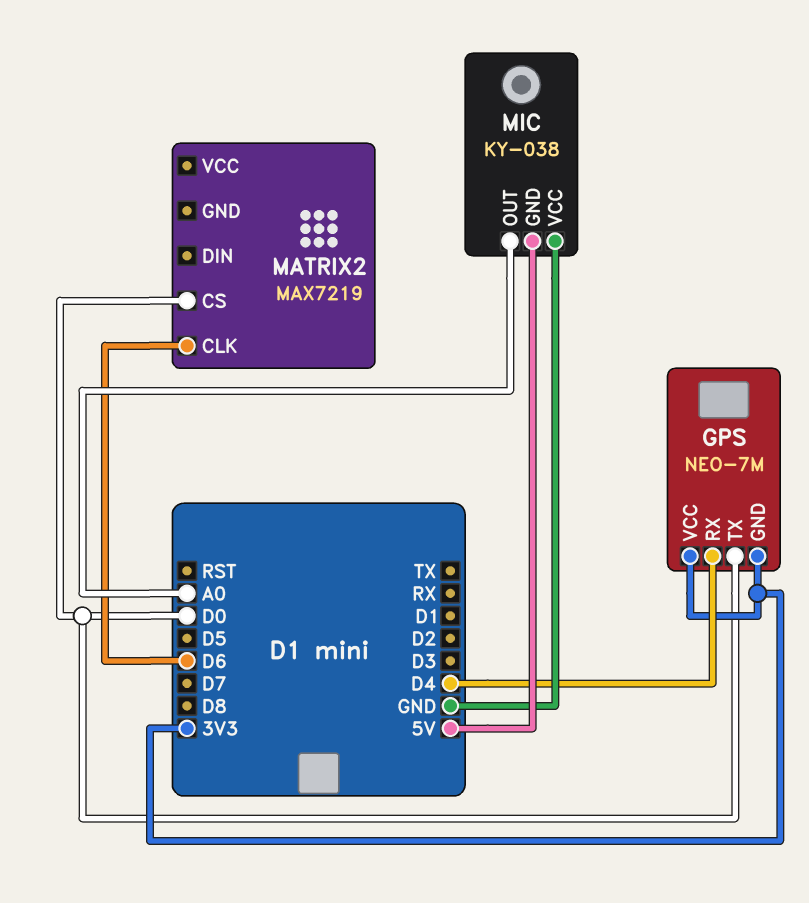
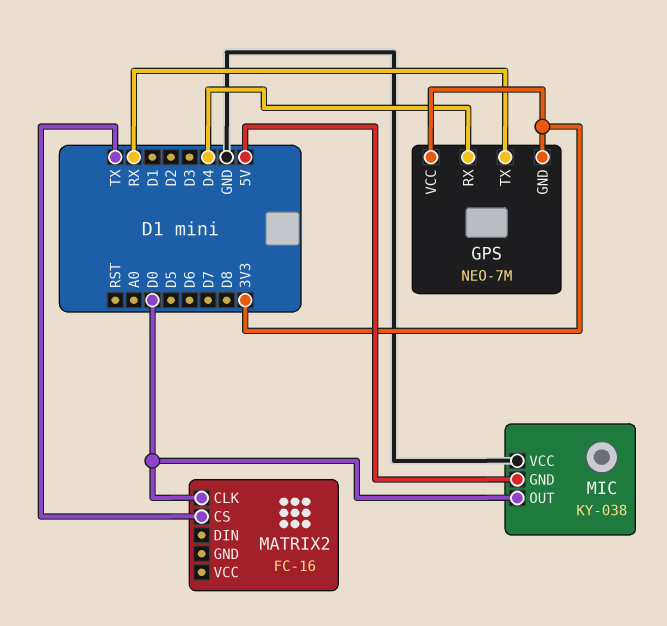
GPS pin TX: D0 -> RX
MATRIX2: MAX7219 -> FC-16
MATRIX2 pin CLK: D6 -> D0
MATRIX2 pin CS: D0 -> TX
MIC pin OUT: A0 -> D0

